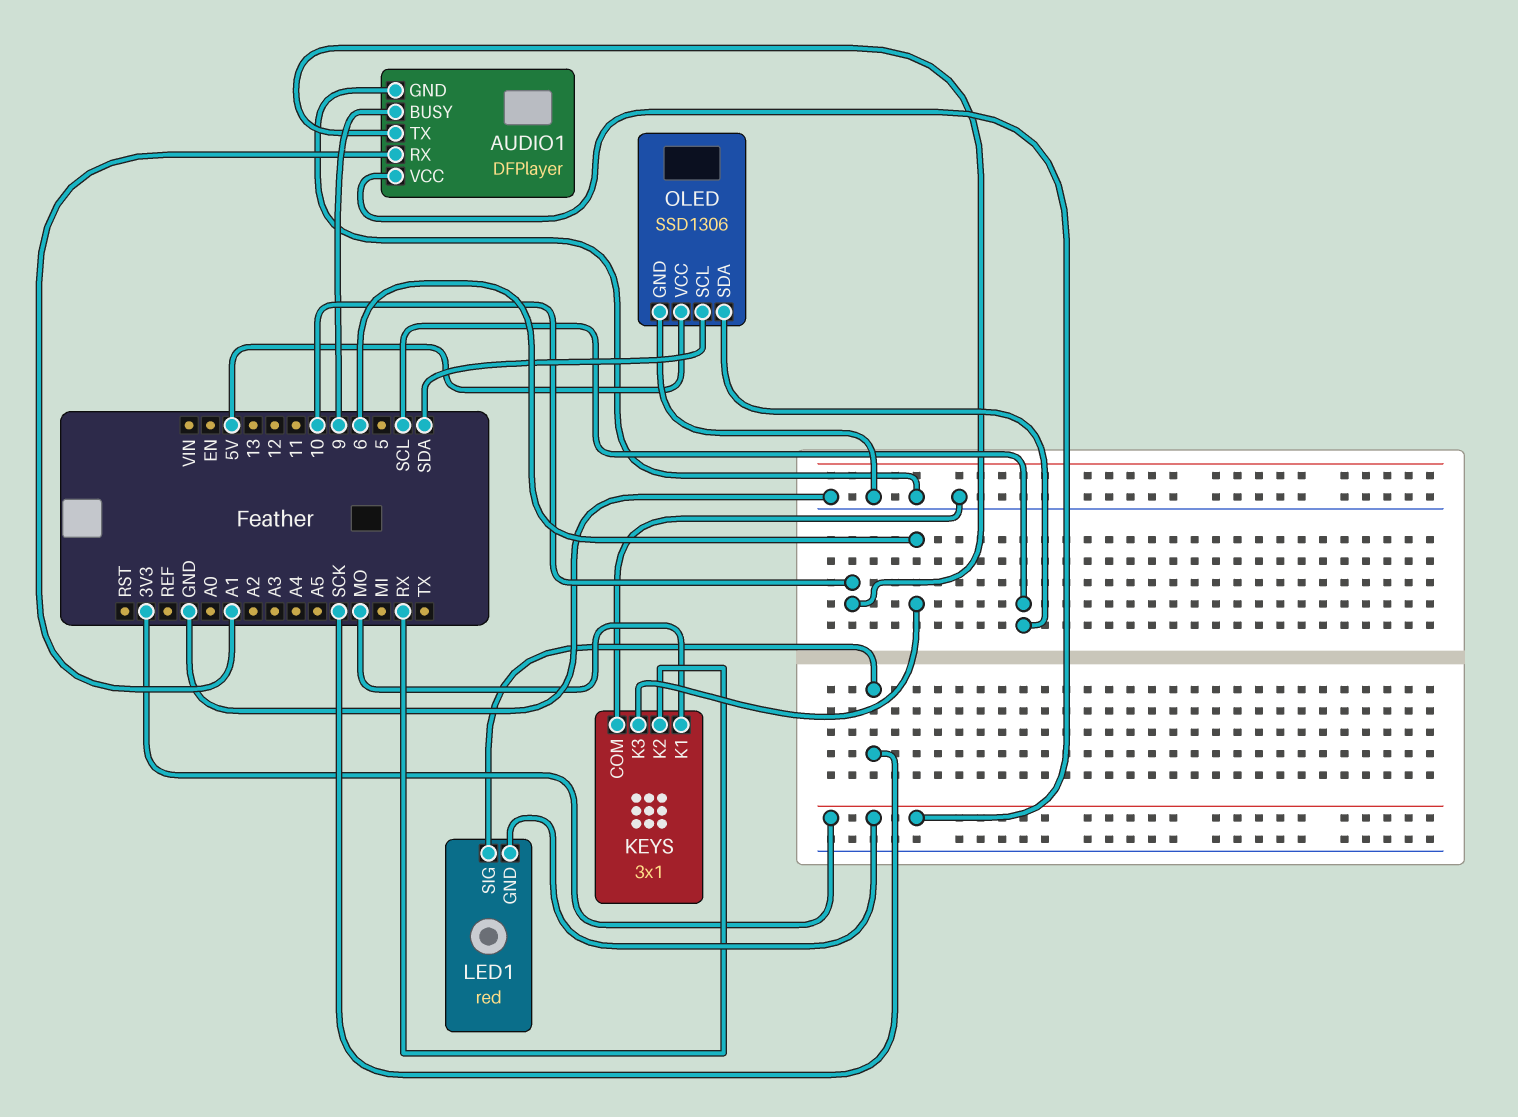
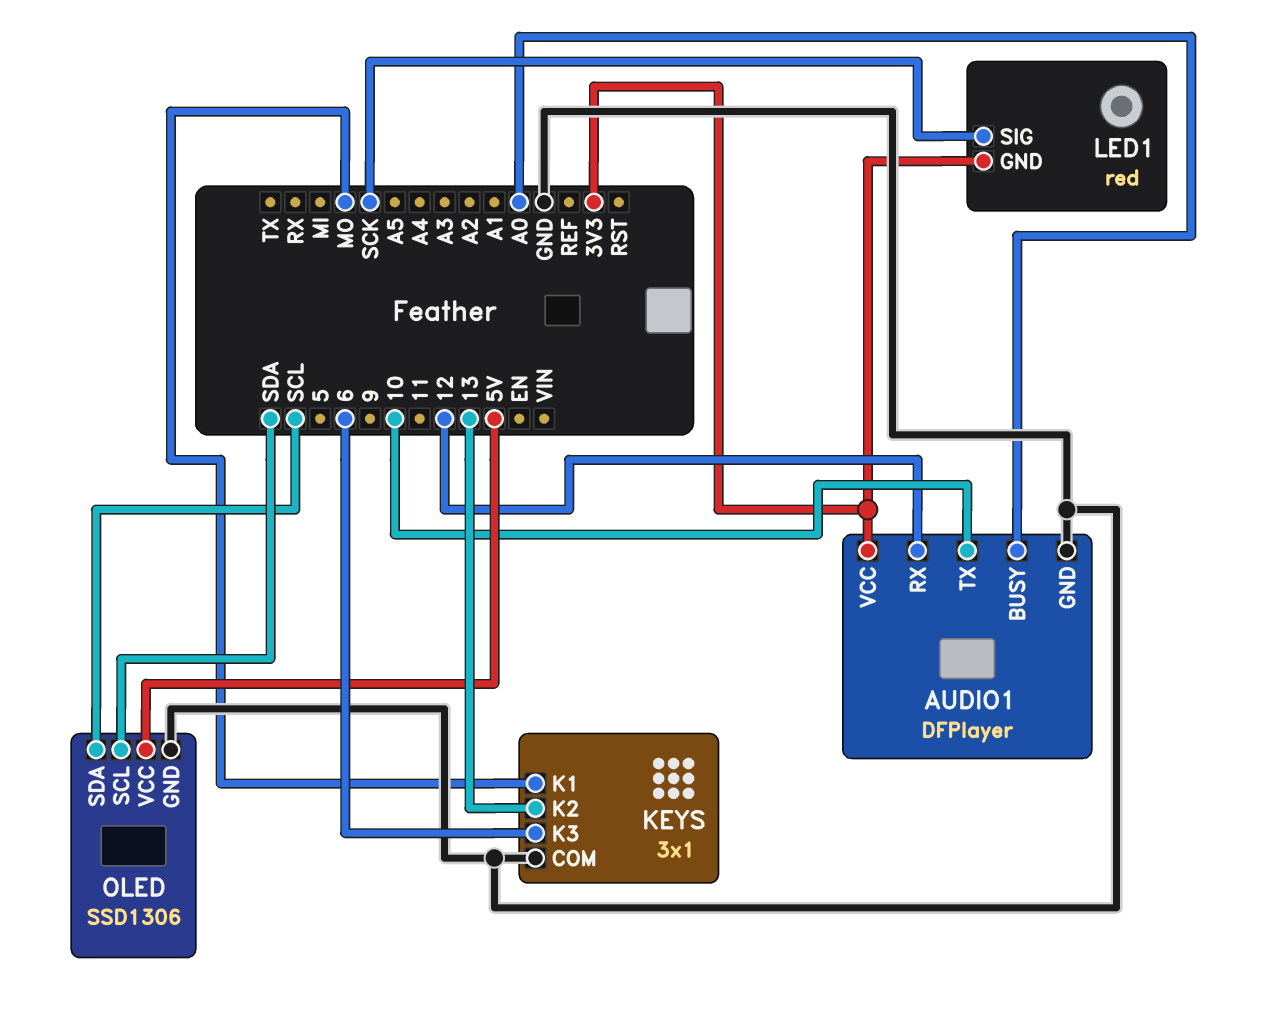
AUDIO1 pin BUSY: 9 -> A0
AUDIO1 pin RX: A1 -> 12
KEYS pin K2: RX -> 13

